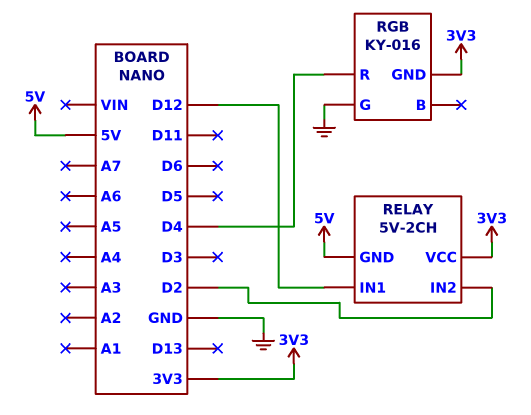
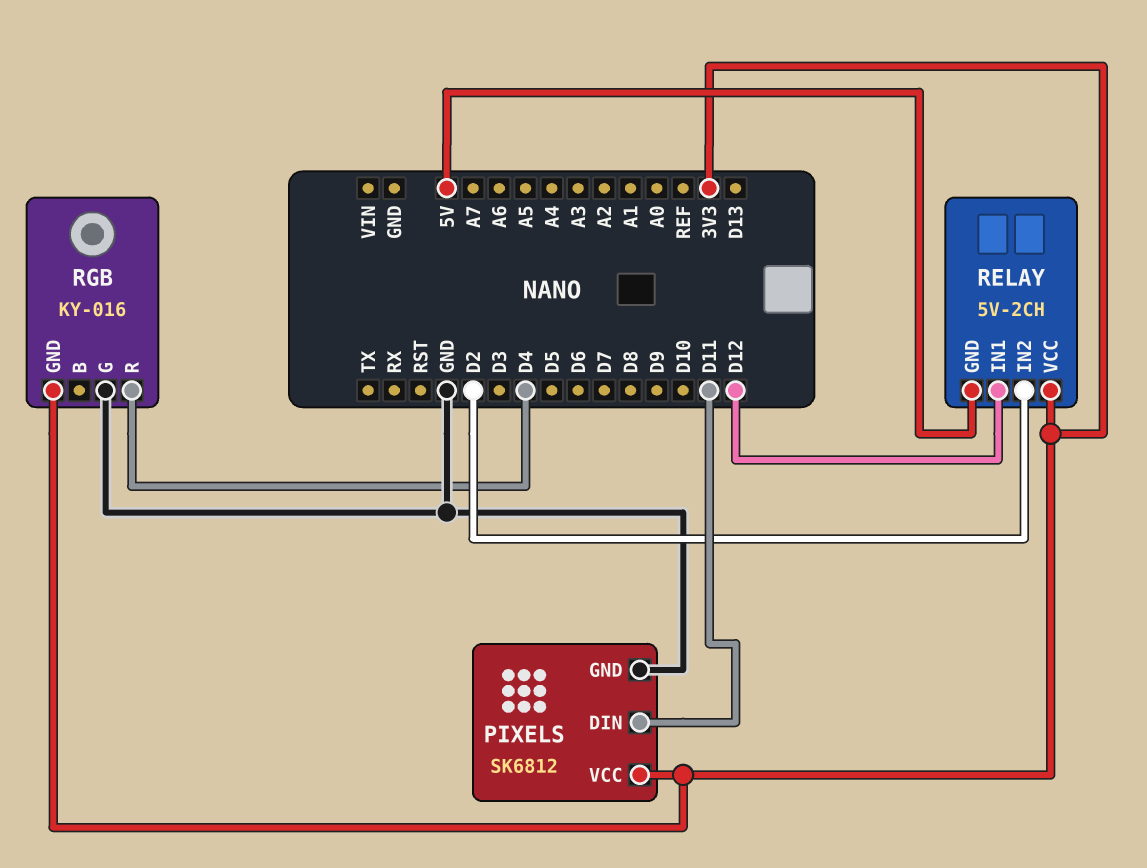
PIXELS: none -> SK6812
PIXELS pin DIN: none -> D11
PIXELS pin GND: none -> GND
PIXELS pin VCC: none -> 3V3

